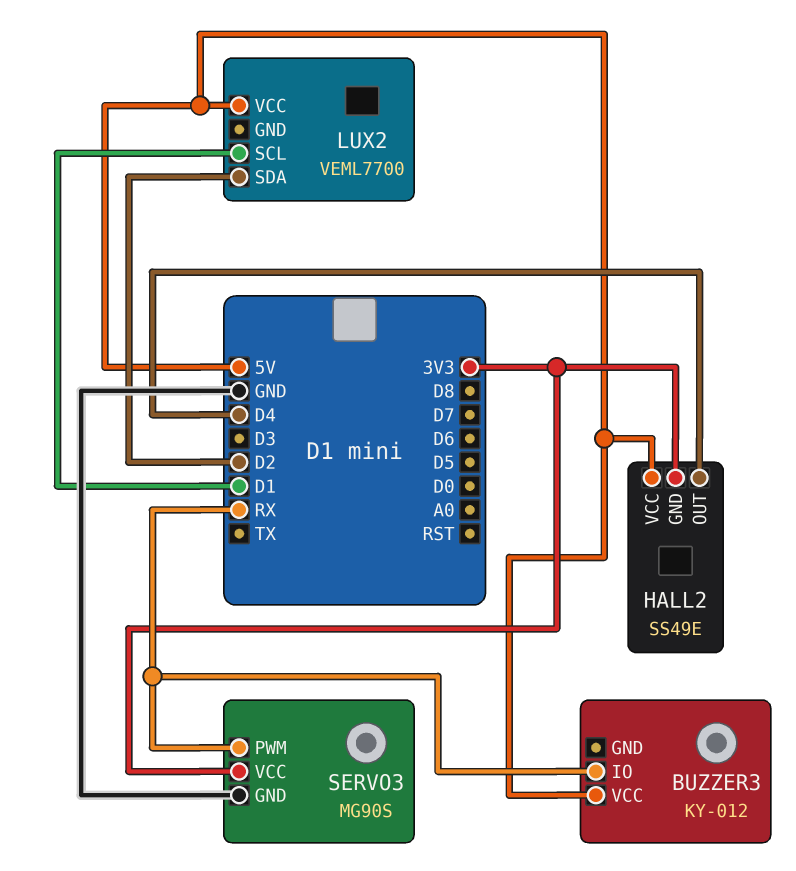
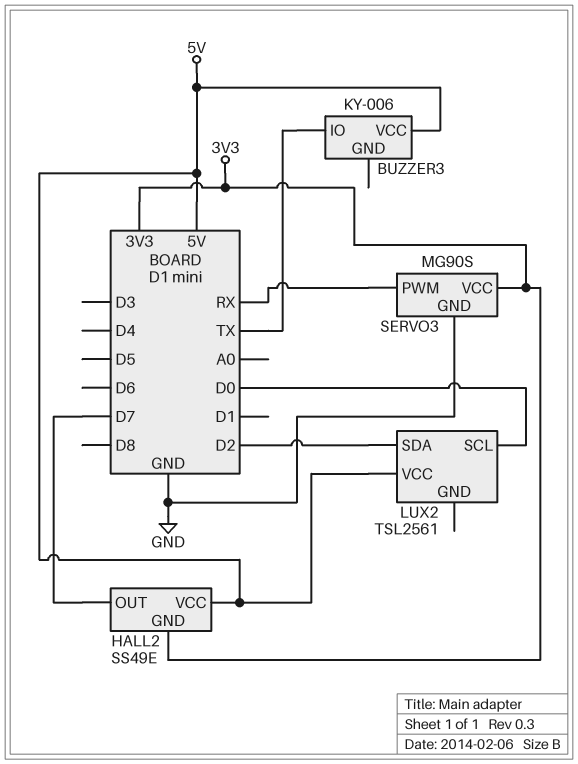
BUZZER3: KY-012 -> KY-006
BUZZER3 pin IO: RX -> TX
HALL2 pin OUT: D4 -> D7
LUX2: VEML7700 -> TSL2561
LUX2 pin SCL: D1 -> D0

